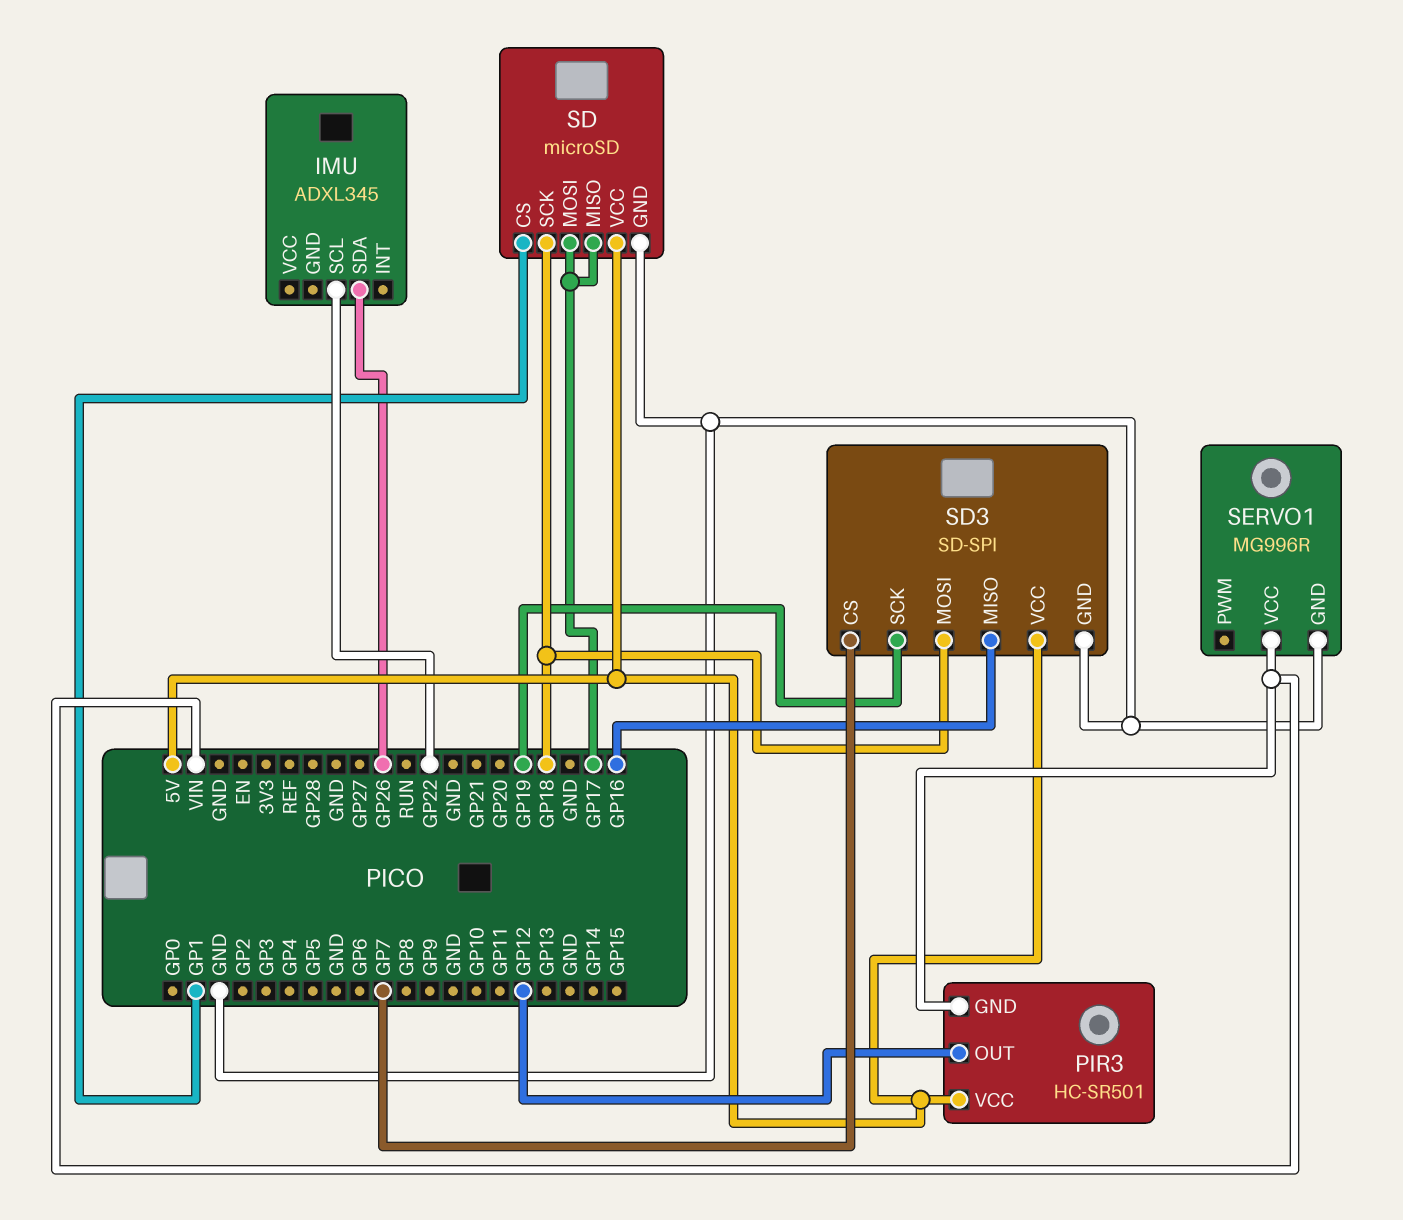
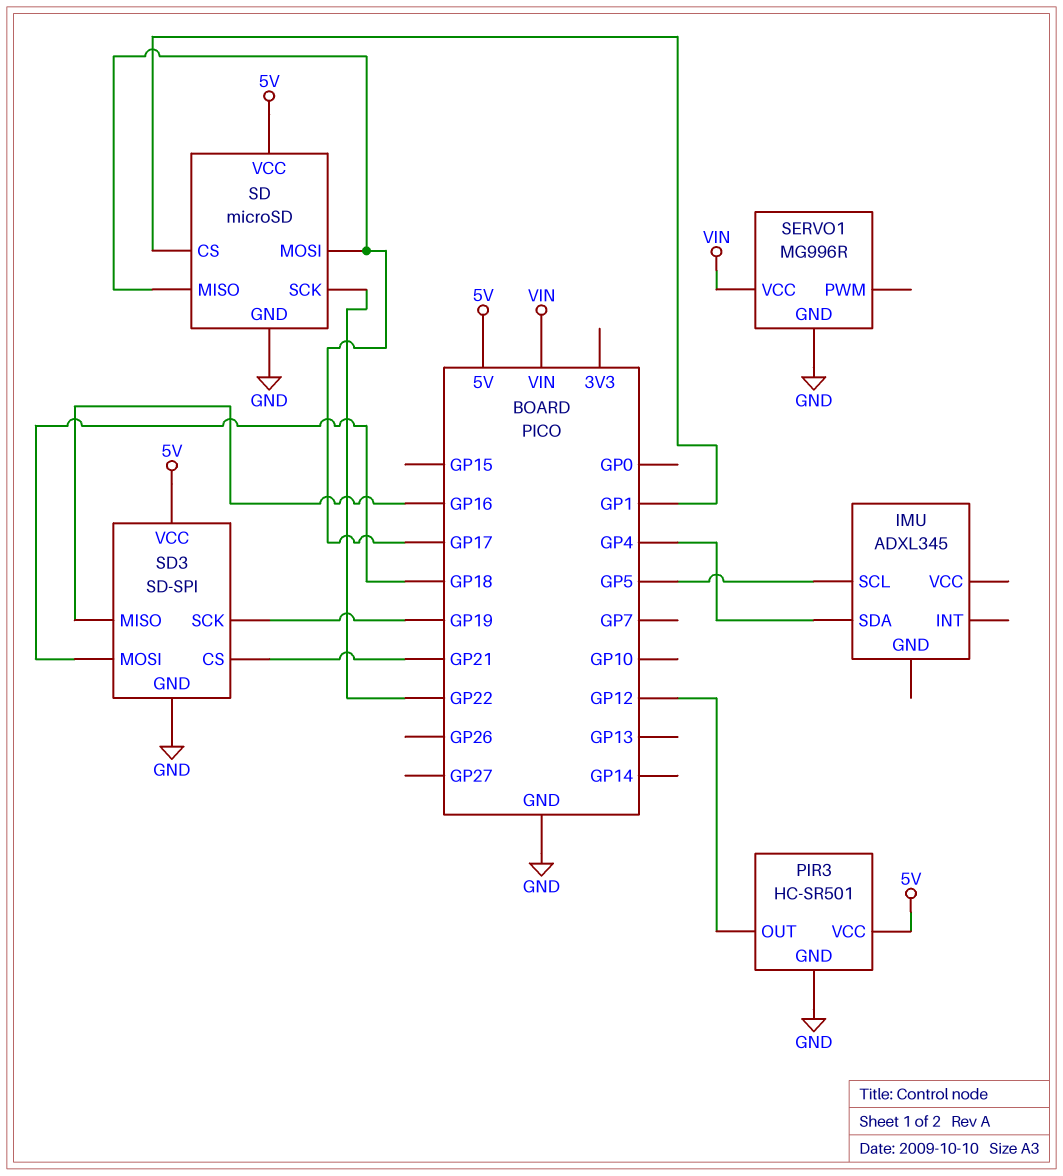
IMU pin SCL: GP22 -> GP5
IMU pin SDA: GP26 -> GP4
PIR3 pin GND: VIN -> GND
SD pin SCK: GP18 -> GP22
SD3 pin CS: GP7 -> GP21

